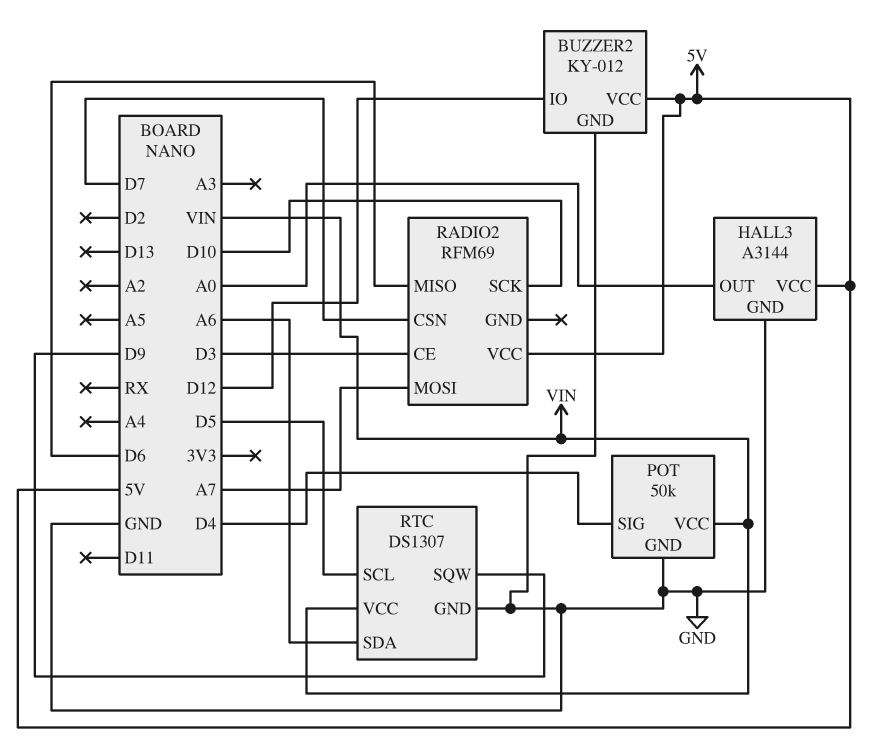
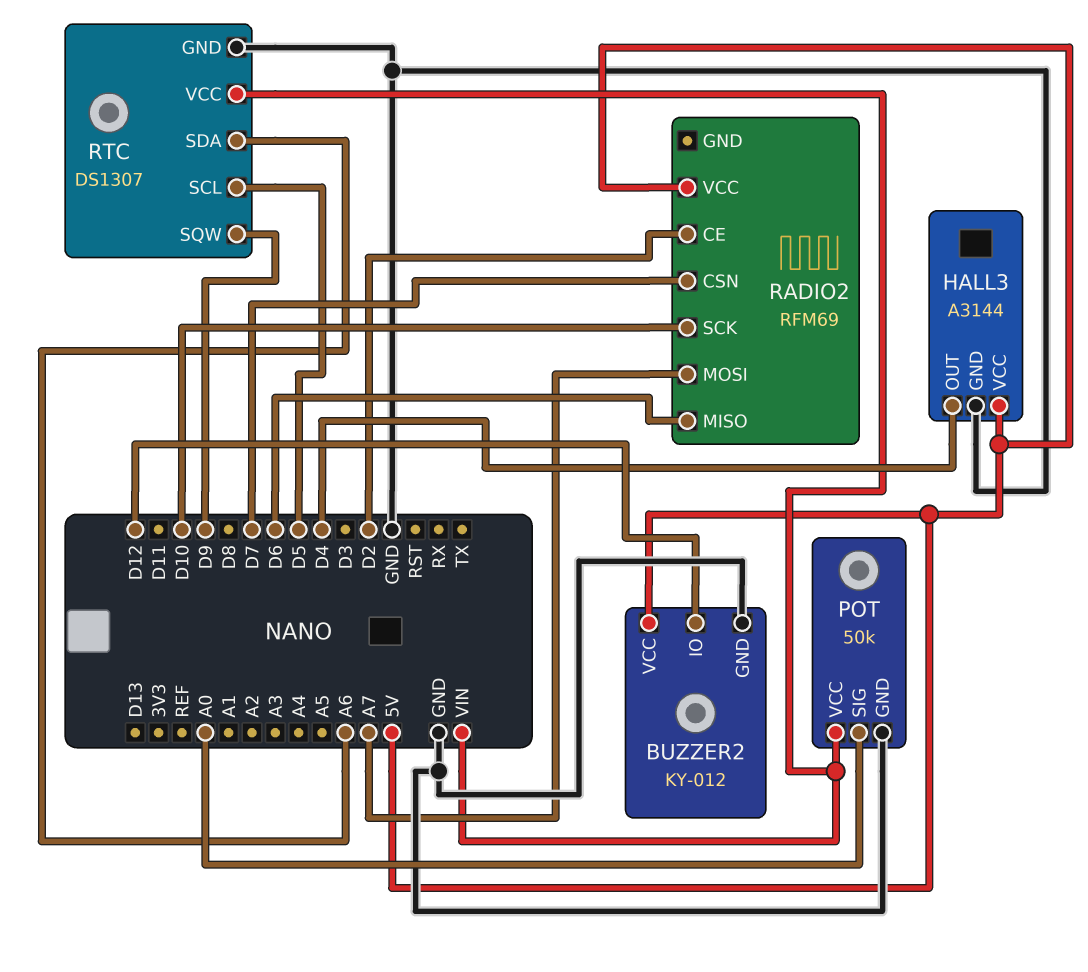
HALL3 pin OUT: A0 -> D4
POT pin SIG: D4 -> A0
RADIO2 pin CE: D3 -> D2

